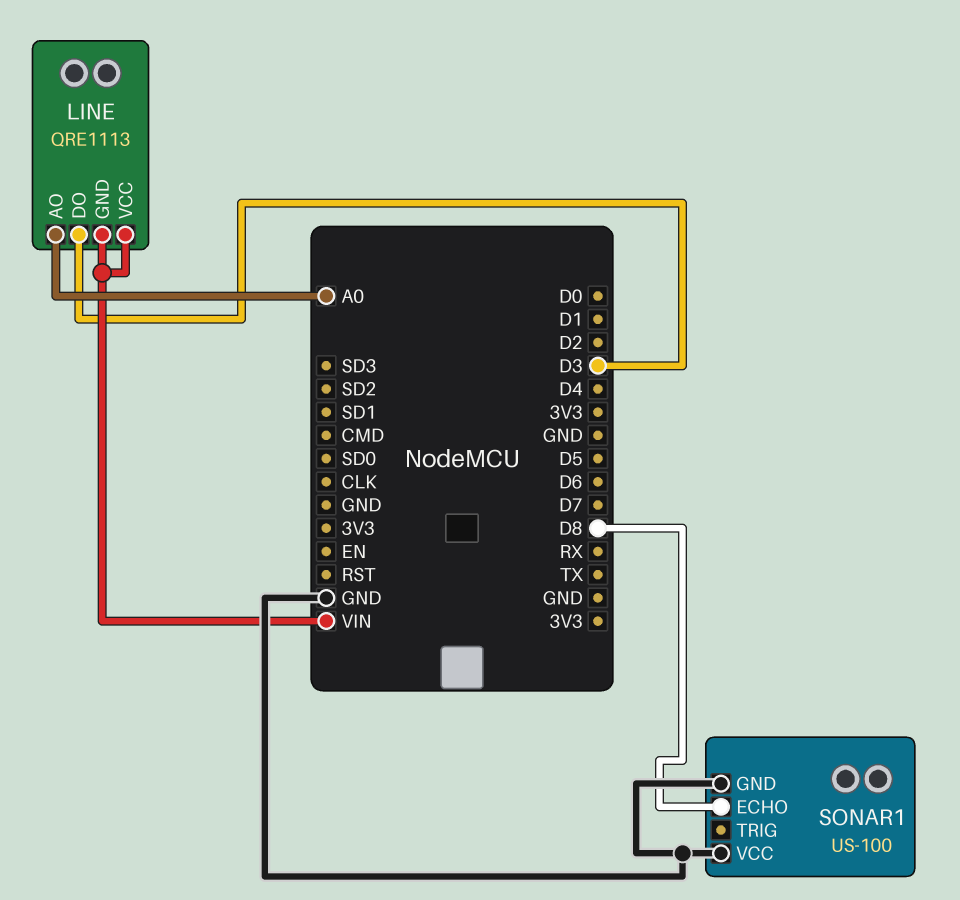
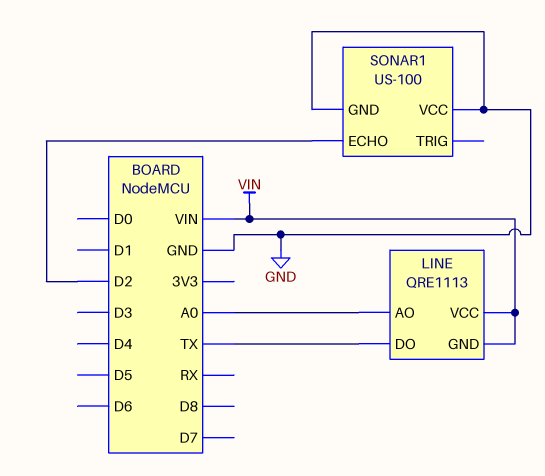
LINE pin DO: D3 -> TX
SONAR1 pin ECHO: D8 -> D2

